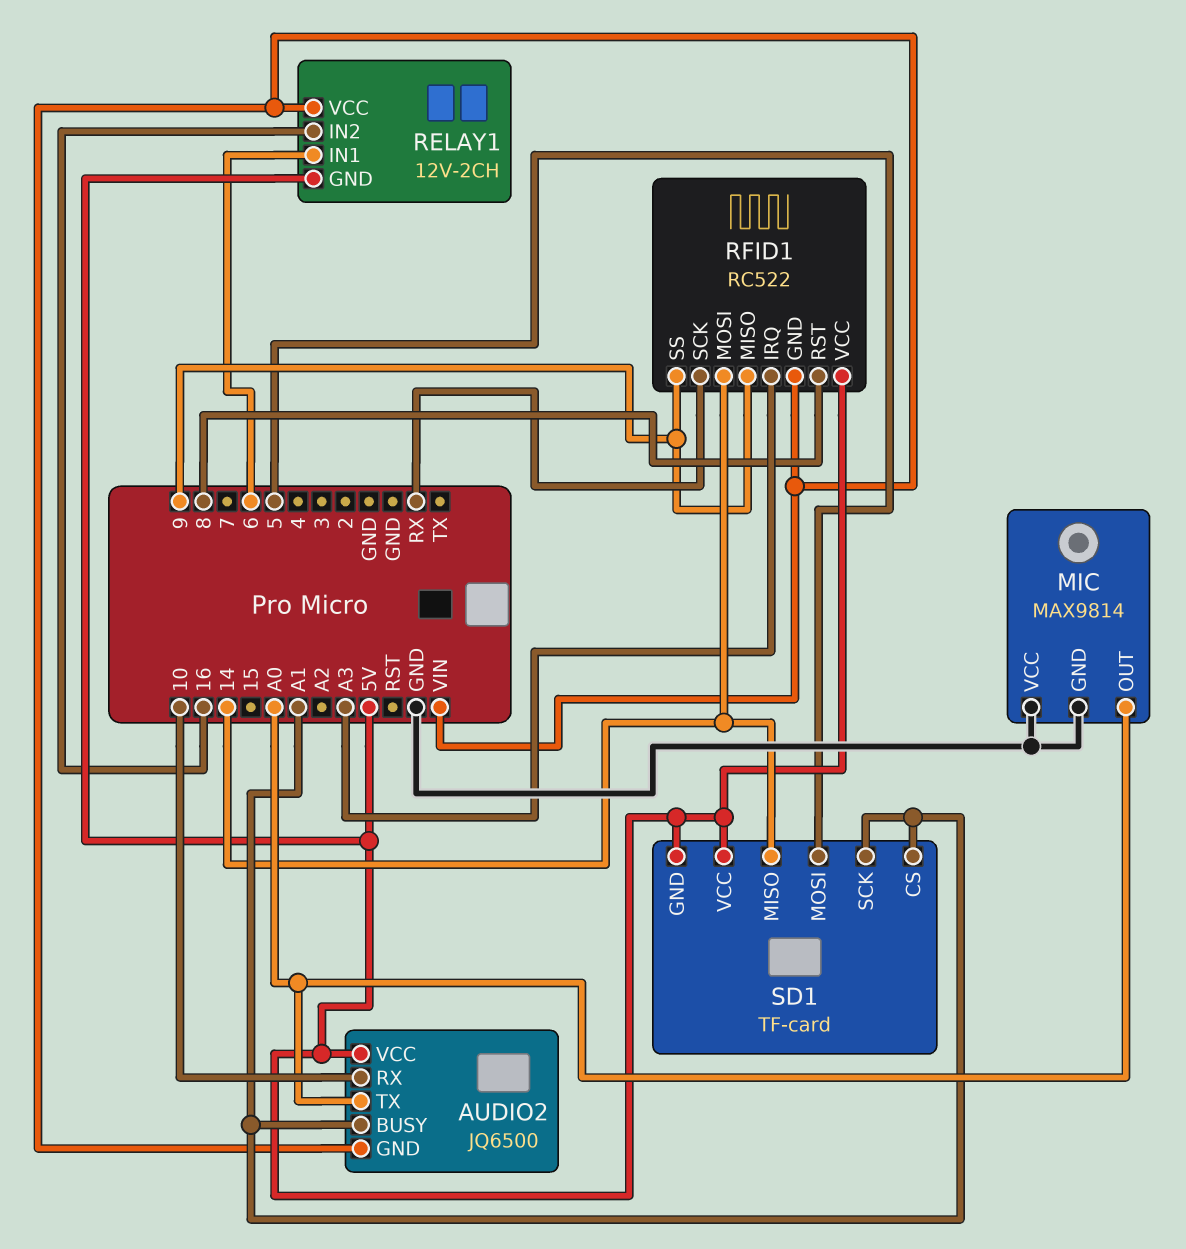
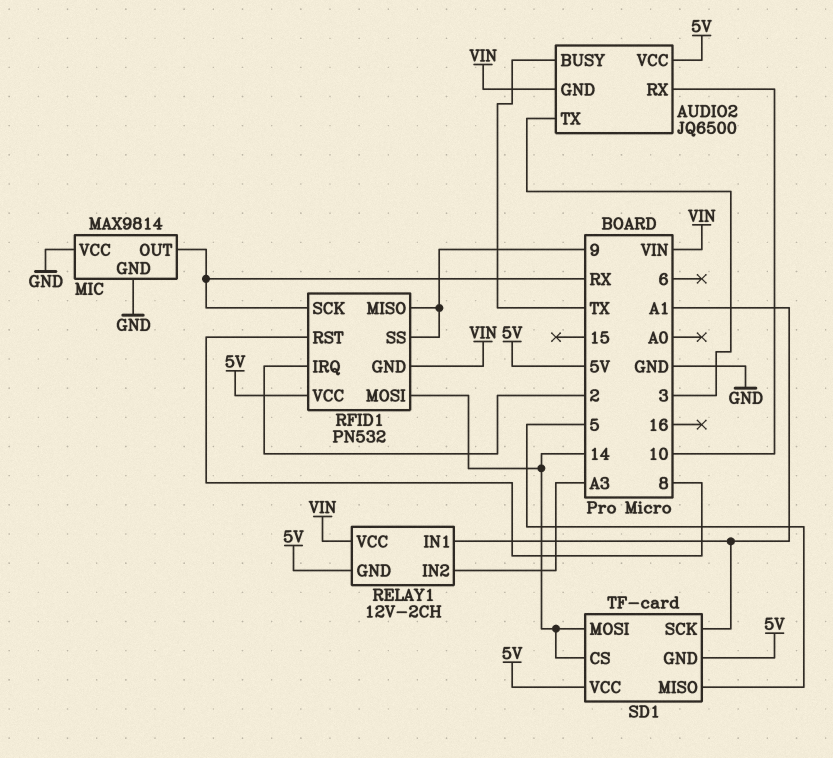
AUDIO2 pin BUSY: A1 -> TX
AUDIO2 pin TX: A0 -> 3
MIC pin OUT: A0 -> RX
RELAY1 pin IN1: 6 -> A1
RELAY1 pin IN2: 16 -> A3
RFID1: RC522 -> PN532
RFID1 pin IRQ: A3 -> 2
SD1 pin CS: A1 -> 14
SD1 pin MISO: 14 -> 5
SD1 pin MOSI: 5 -> 14

